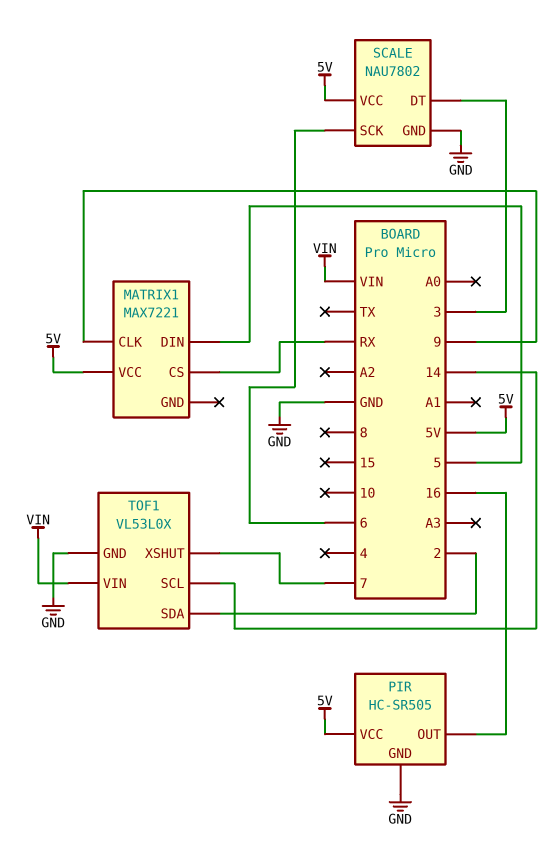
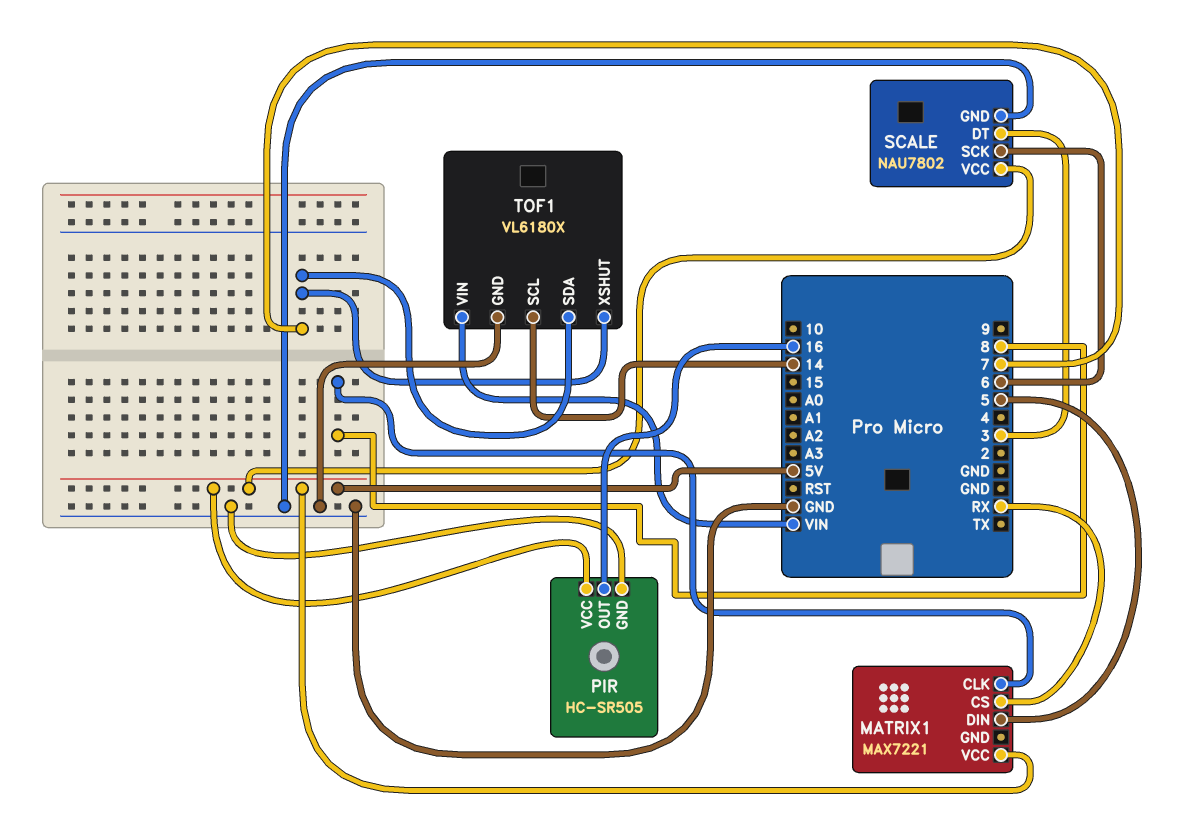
MATRIX1 pin CLK: 9 -> 8
TOF1: VL53L0X -> VL6180X
TOF1 pin SDA: 2 -> 7

